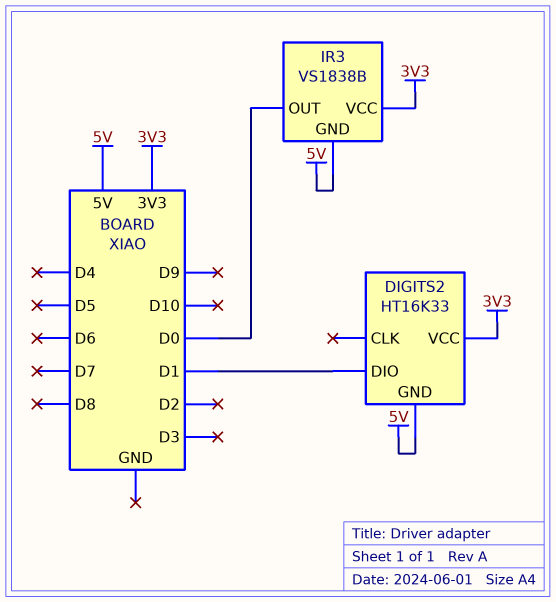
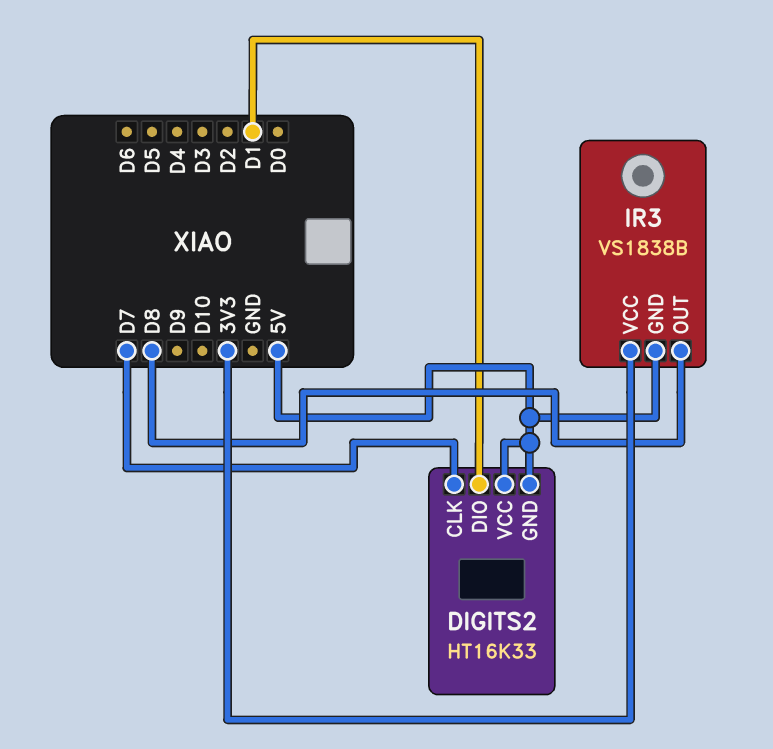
DIGITS2 pin CLK: none -> D7
DIGITS2 pin VCC: 3V3 -> 5V
IR3 pin OUT: D0 -> D8

